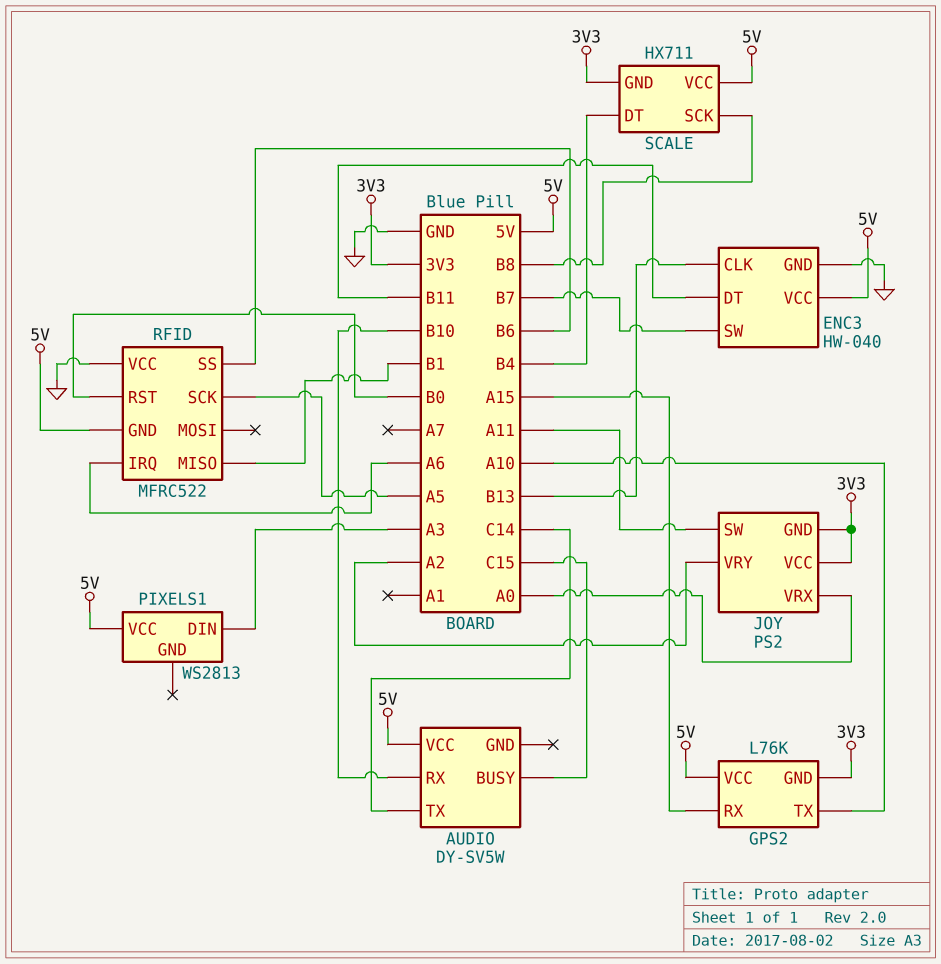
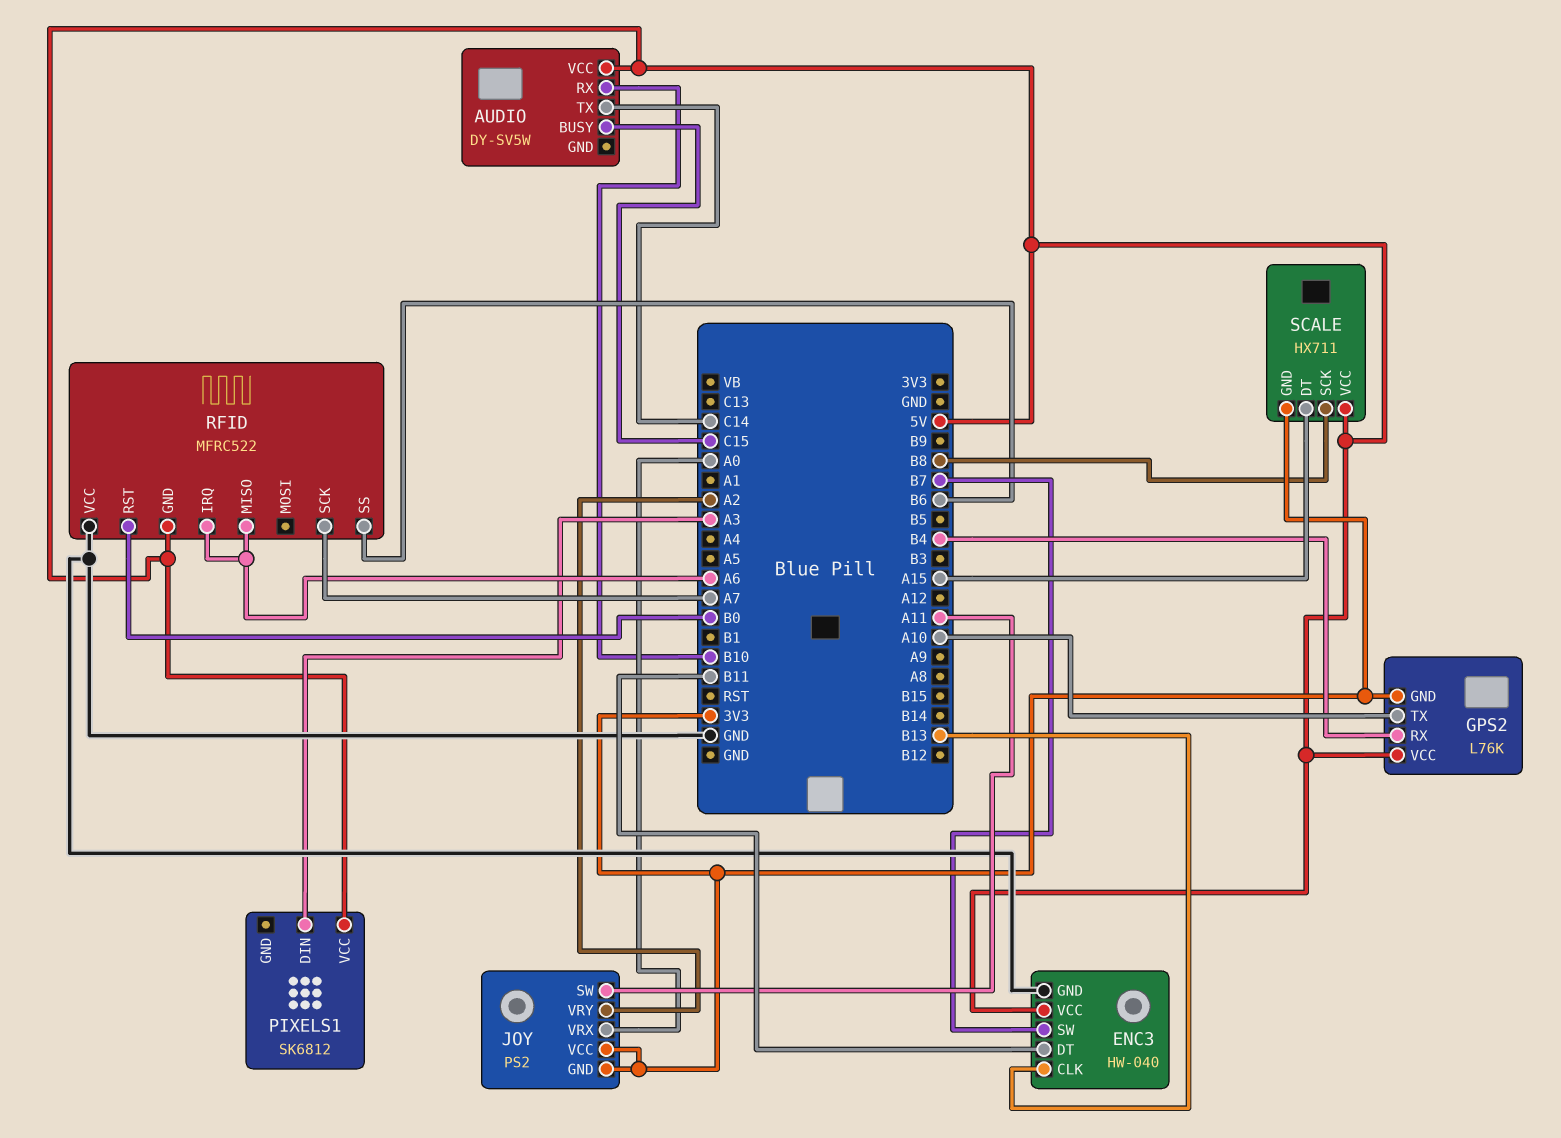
GPS2 pin RX: A15 -> B4
PIXELS1: WS2813 -> SK6812
RFID pin MISO: B1 -> A6
RFID pin SCK: A5 -> A7
SCALE pin DT: B4 -> A15

